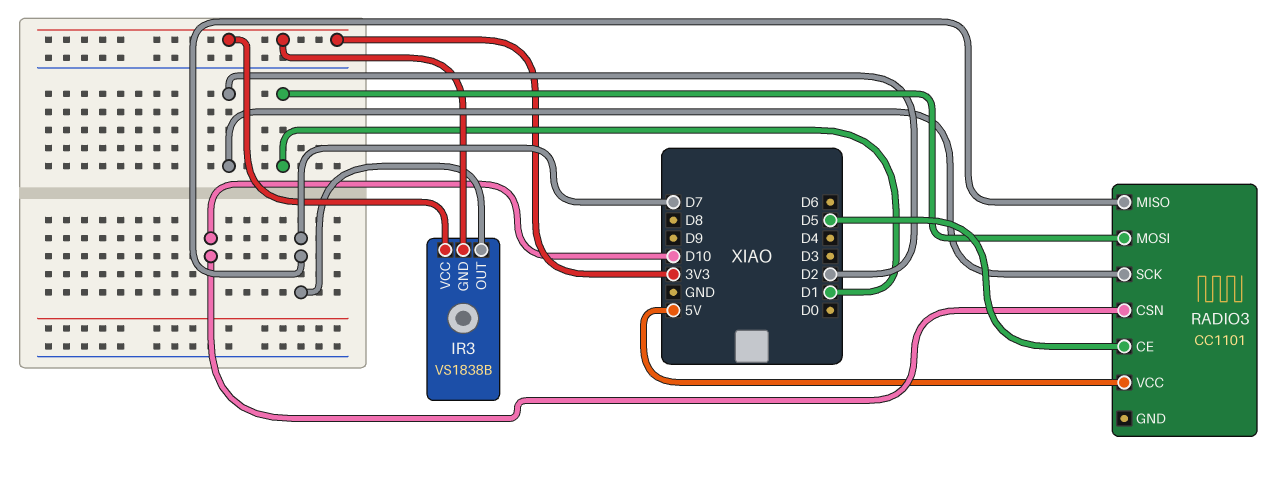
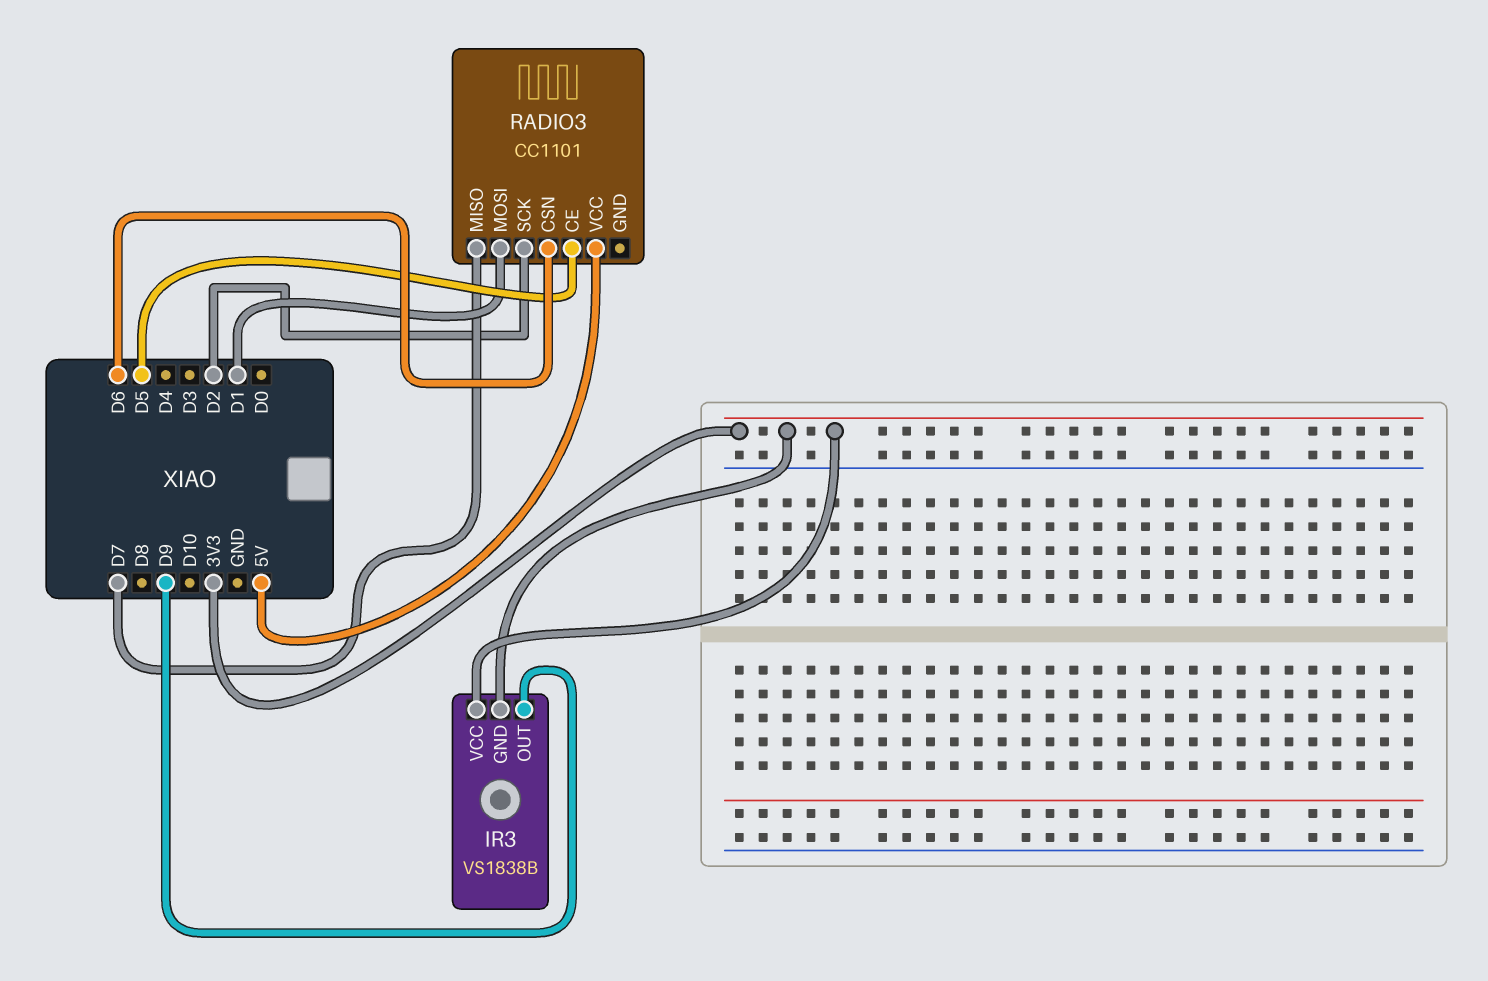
IR3 pin OUT: D7 -> D9
RADIO3 pin CSN: D10 -> D6

